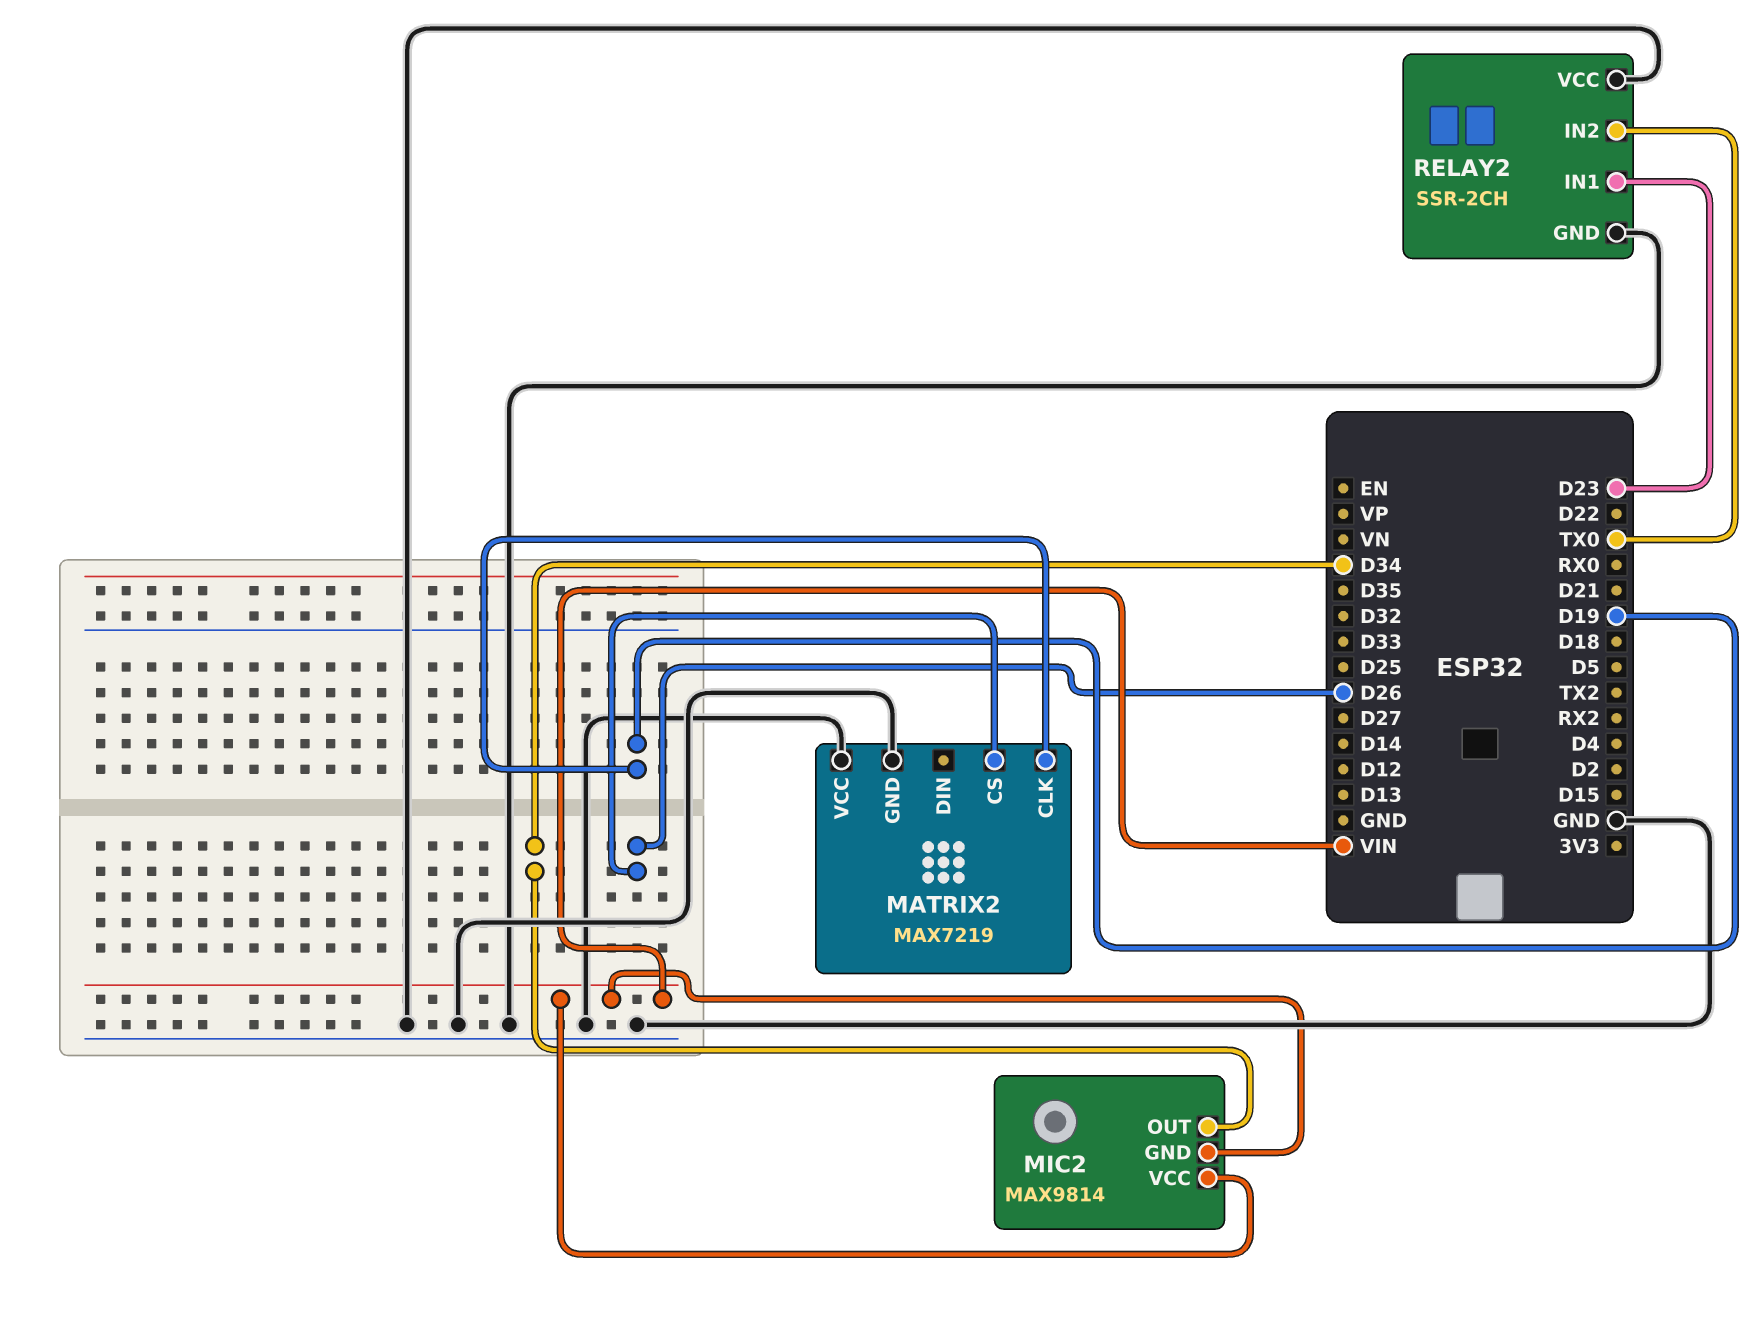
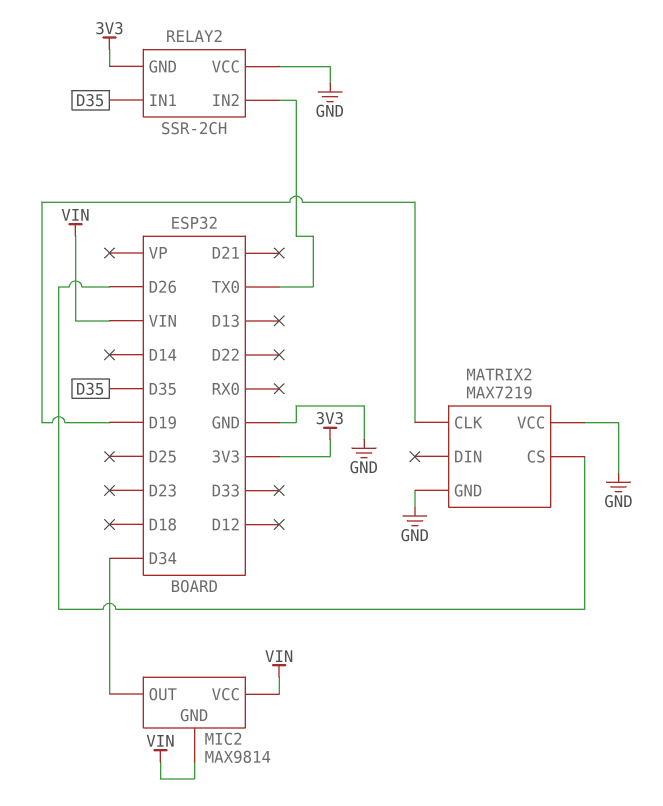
RELAY2 pin GND: GND -> 3V3
RELAY2 pin IN1: D23 -> D35

